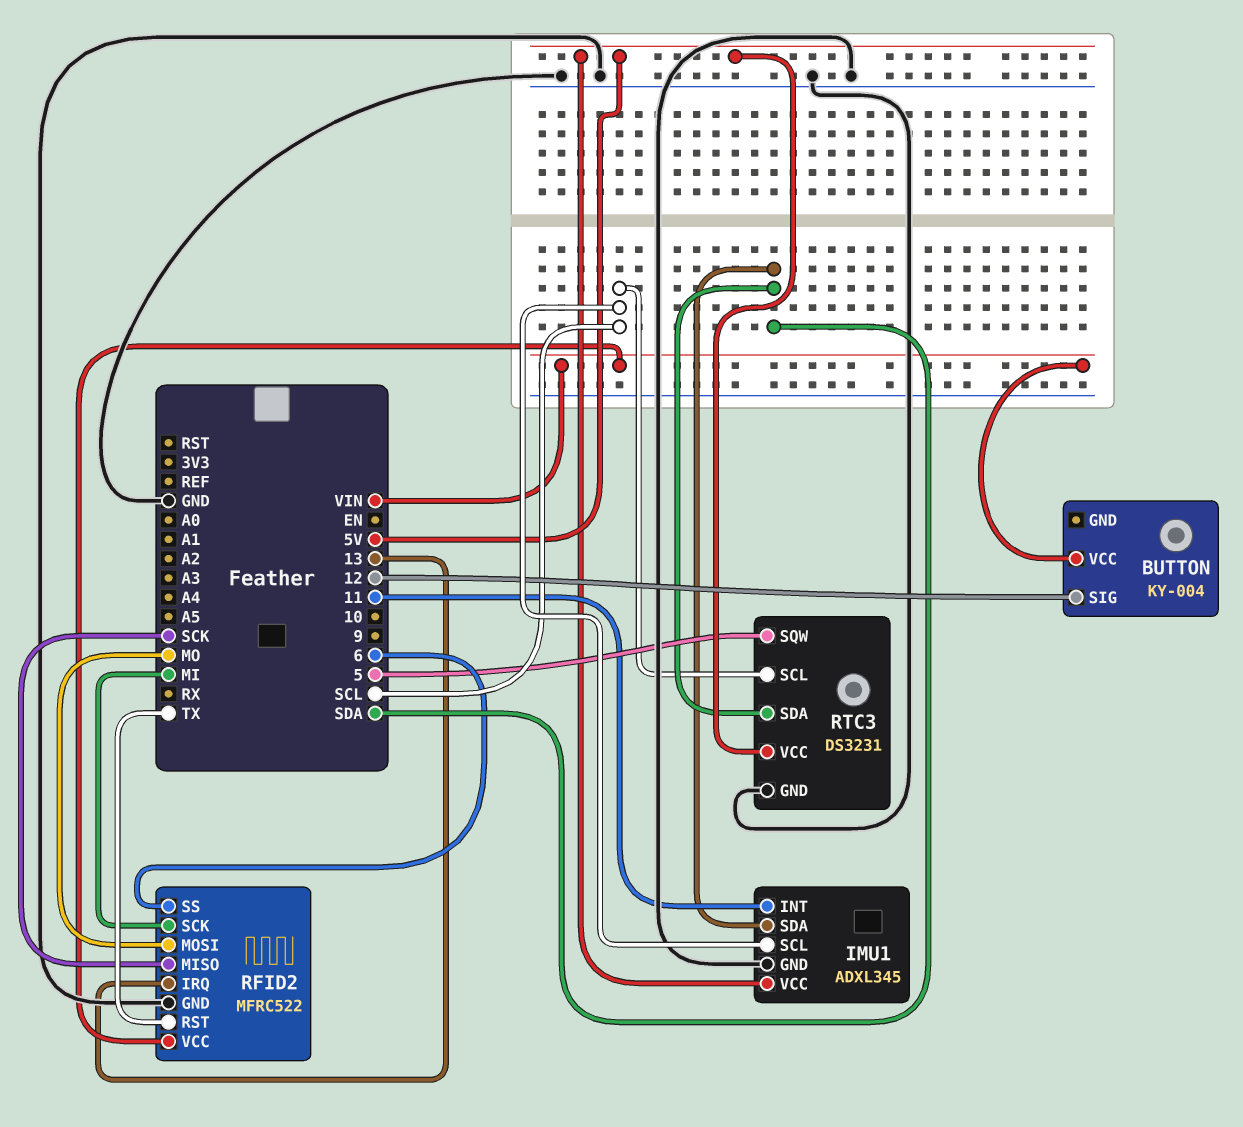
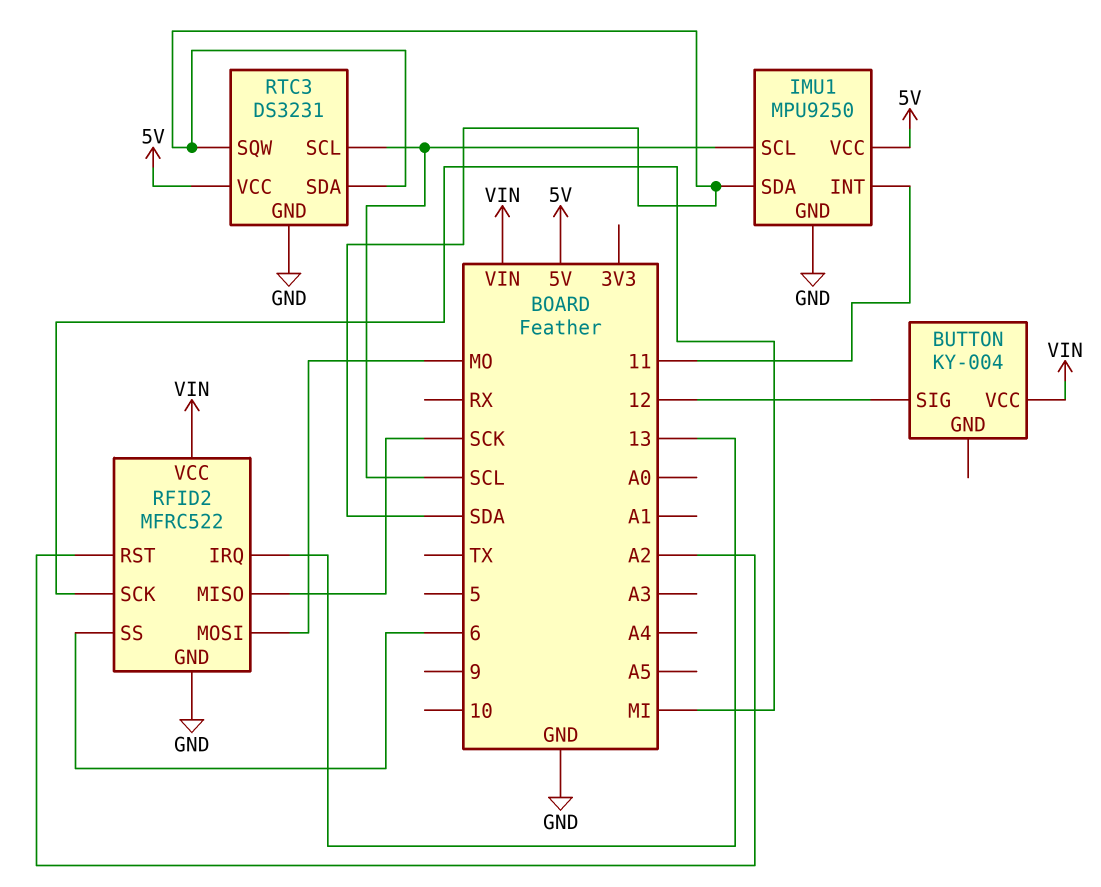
IMU1: ADXL345 -> MPU9250
RFID2 pin RST: TX -> A2
RTC3 pin SQW: 5 -> SDA

